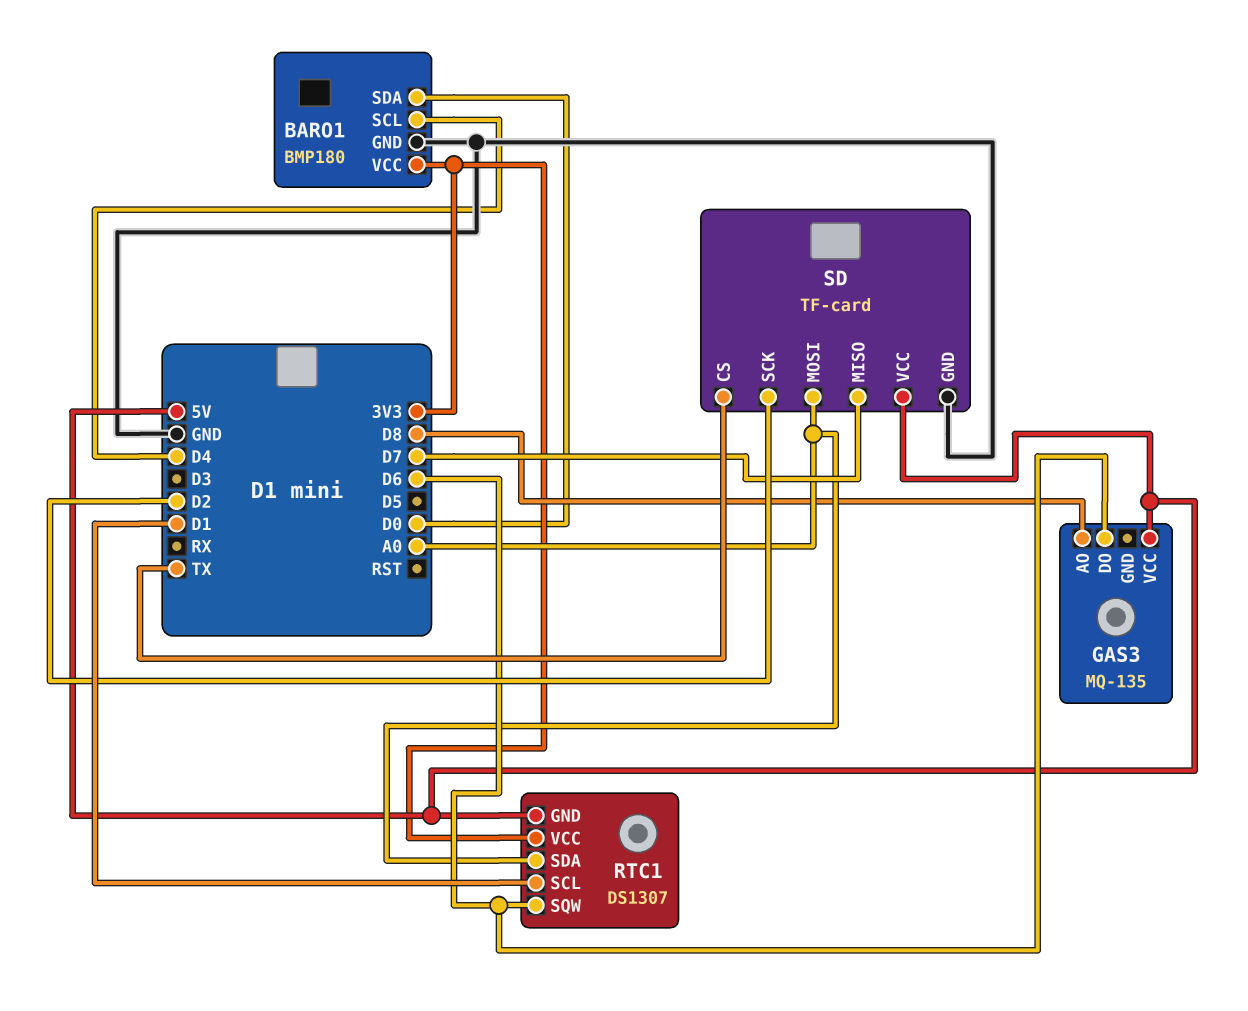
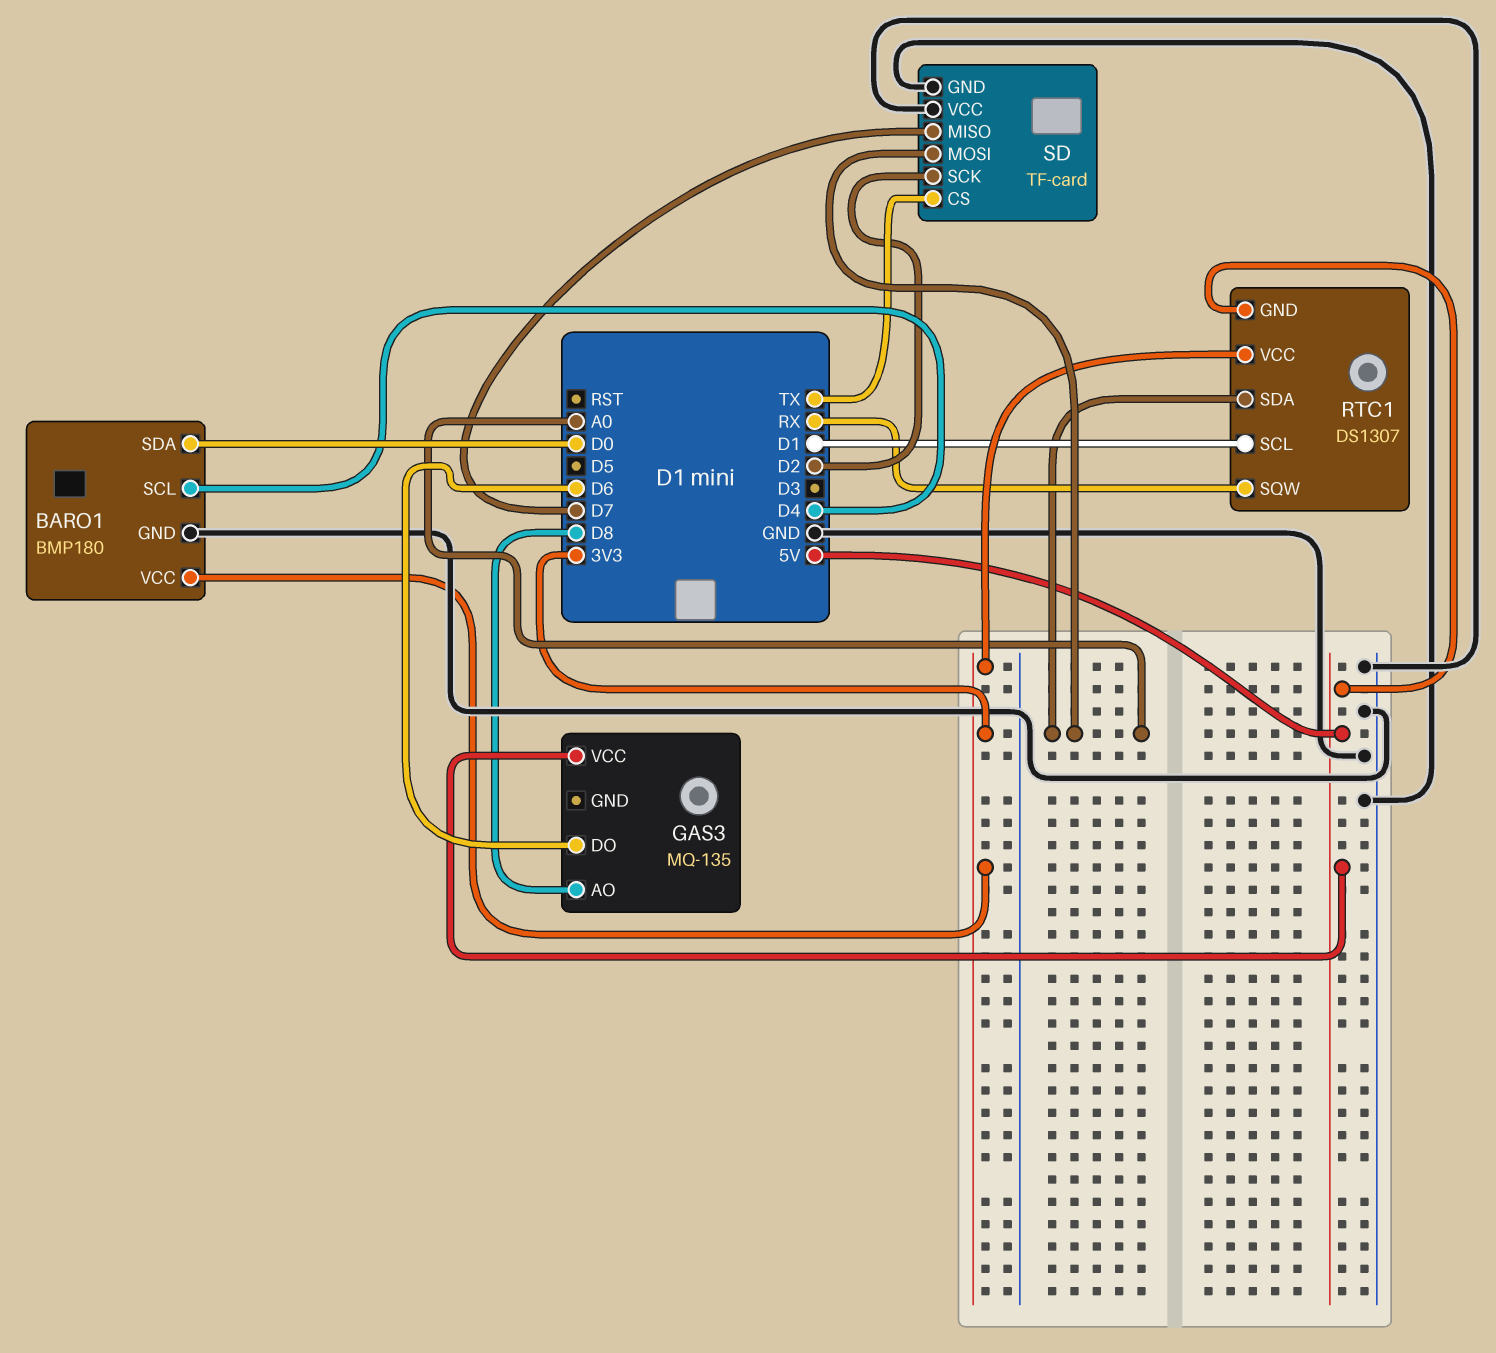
RTC1 pin SQW: D6 -> RX
SD pin VCC: 5V -> GND

